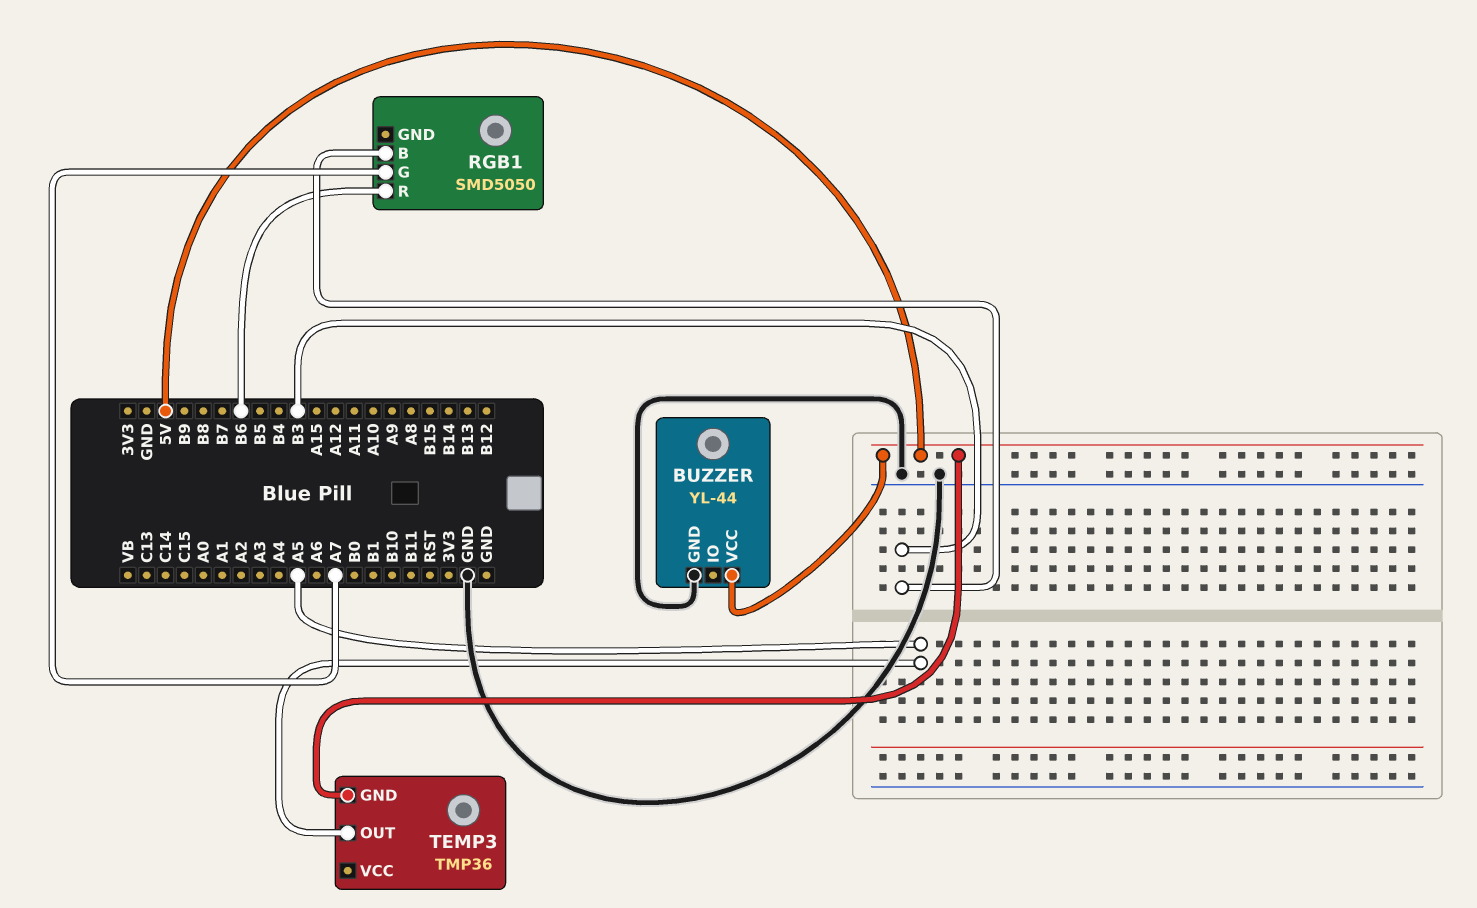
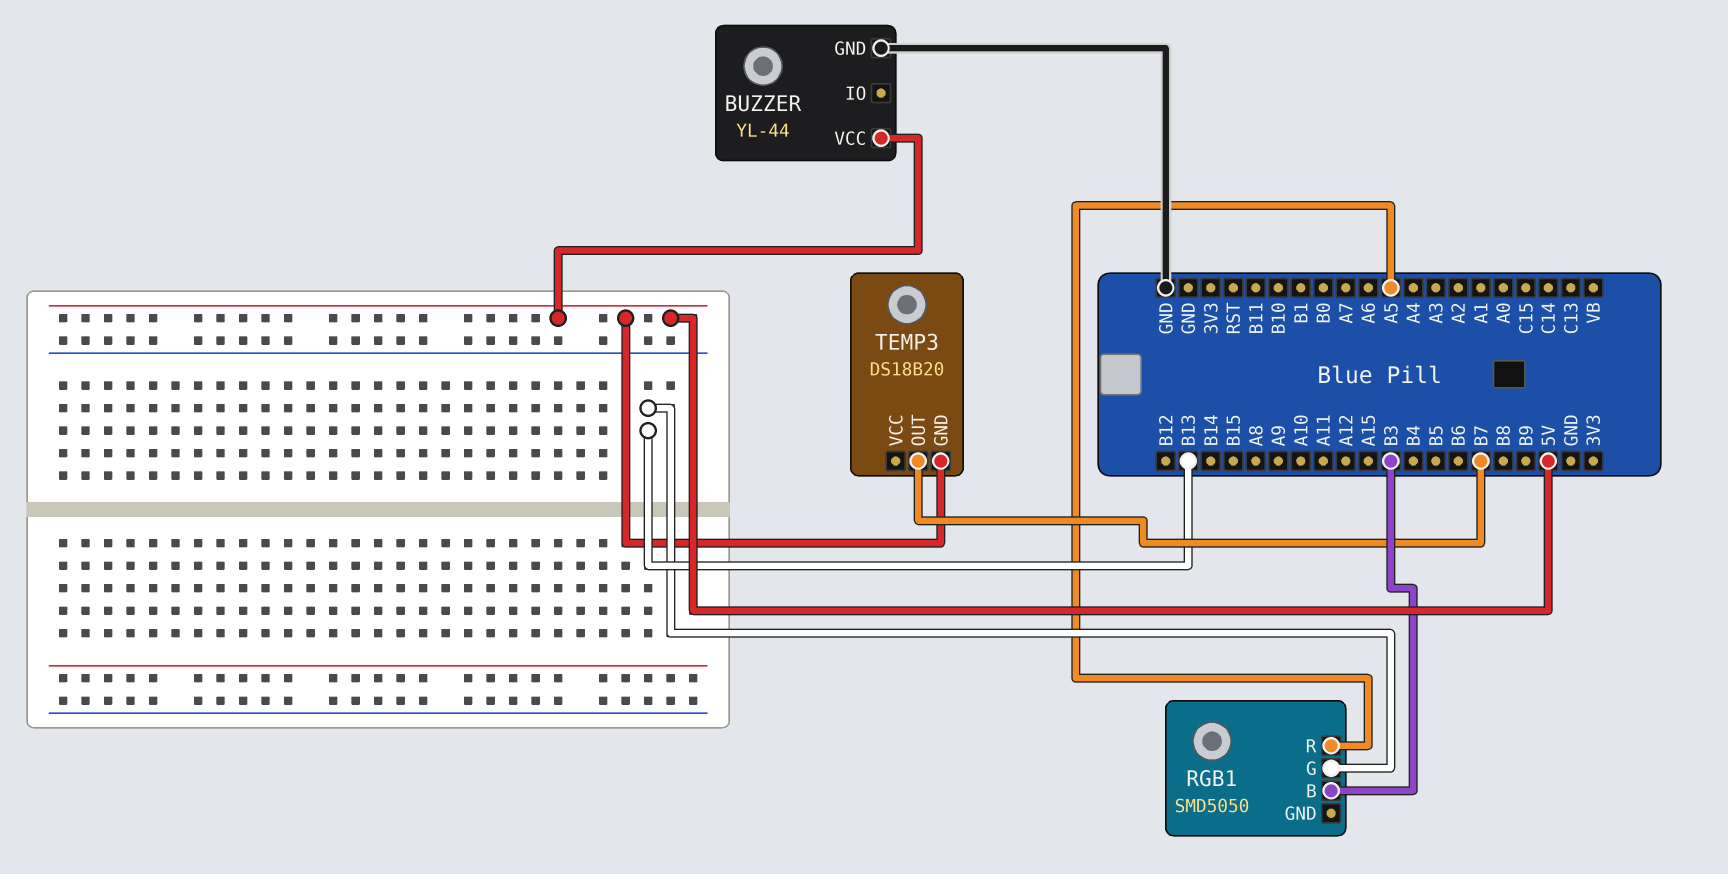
RGB1 pin G: A7 -> B13
RGB1 pin R: B6 -> A5
TEMP3: TMP36 -> DS18B20
TEMP3 pin OUT: A5 -> B7

